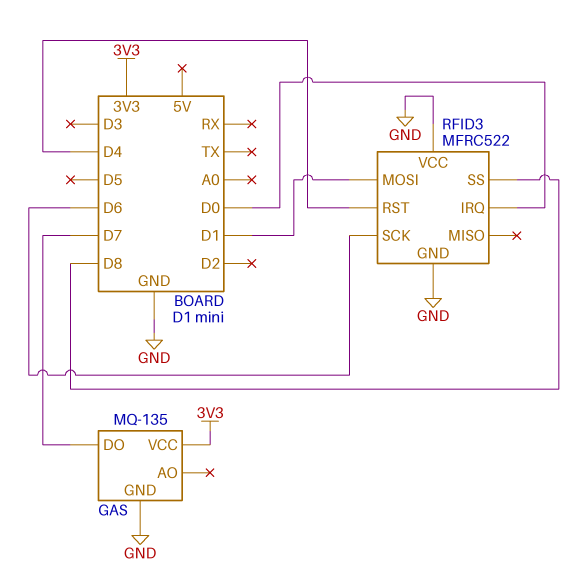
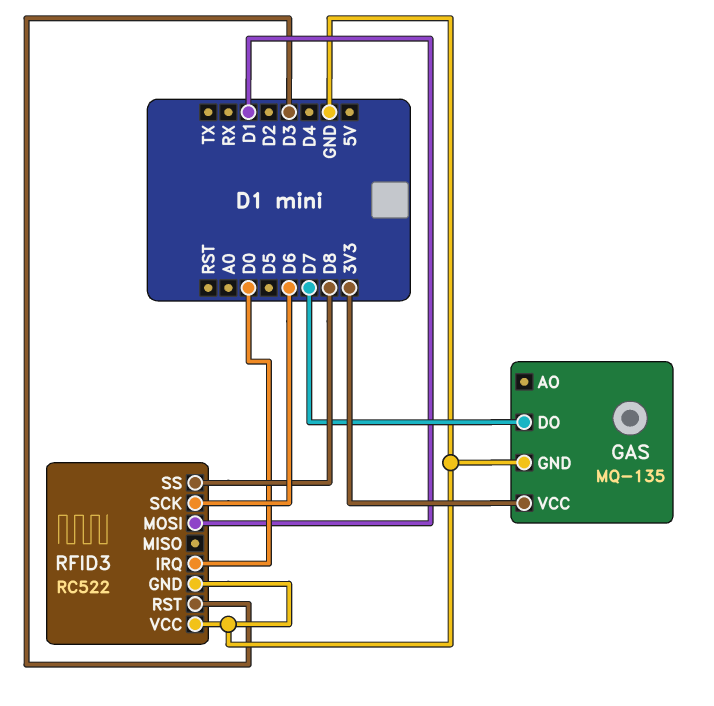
RFID3: MFRC522 -> RC522
RFID3 pin RST: D4 -> D3

